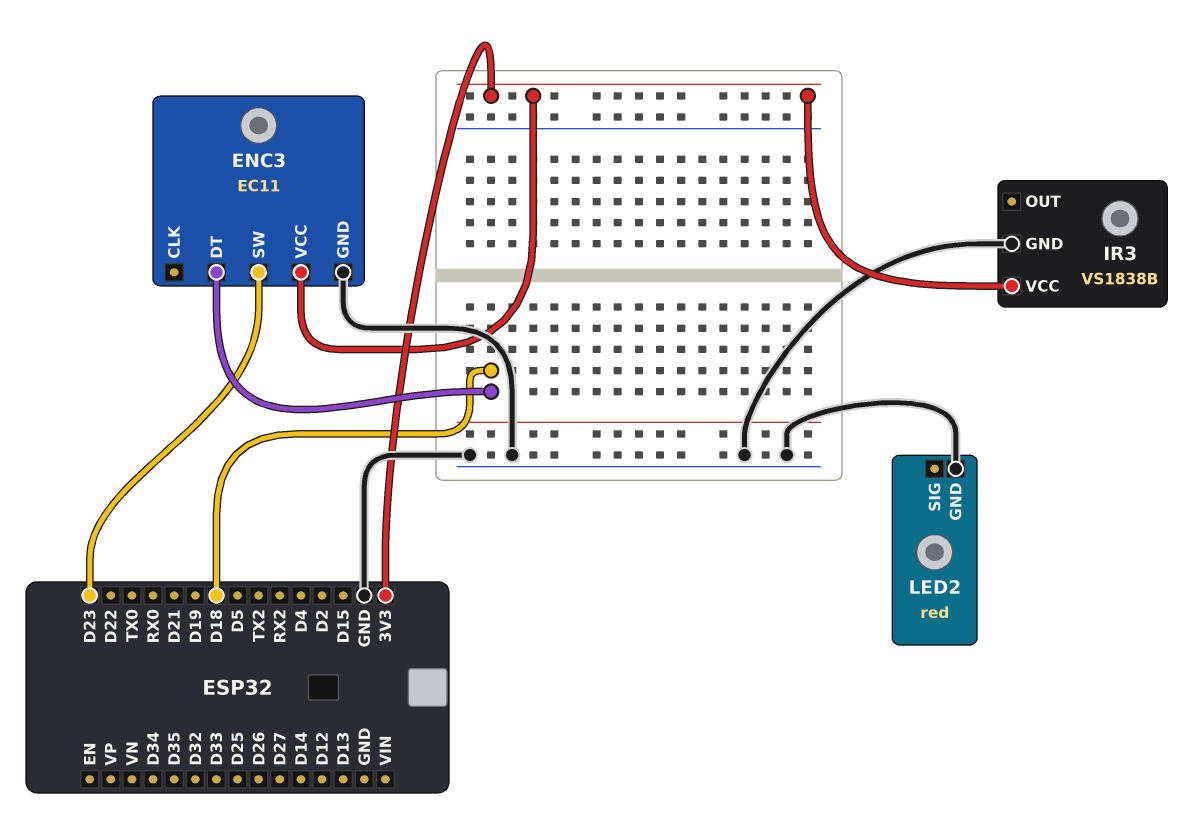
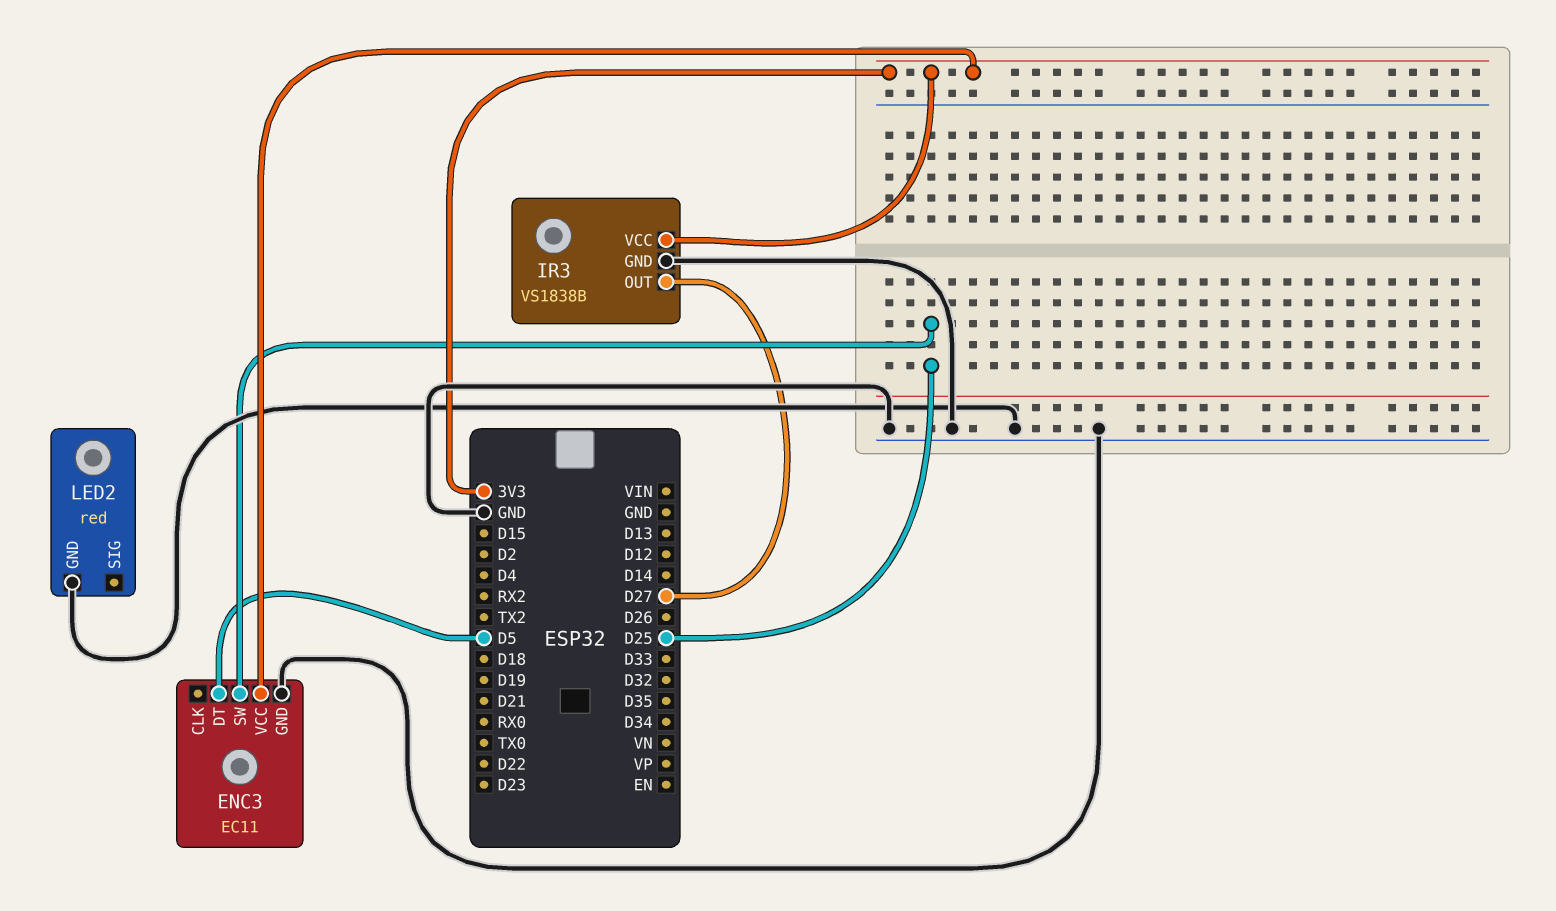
ENC3 pin DT: D18 -> D5
ENC3 pin SW: D23 -> D25
IR3 pin OUT: none -> D27

